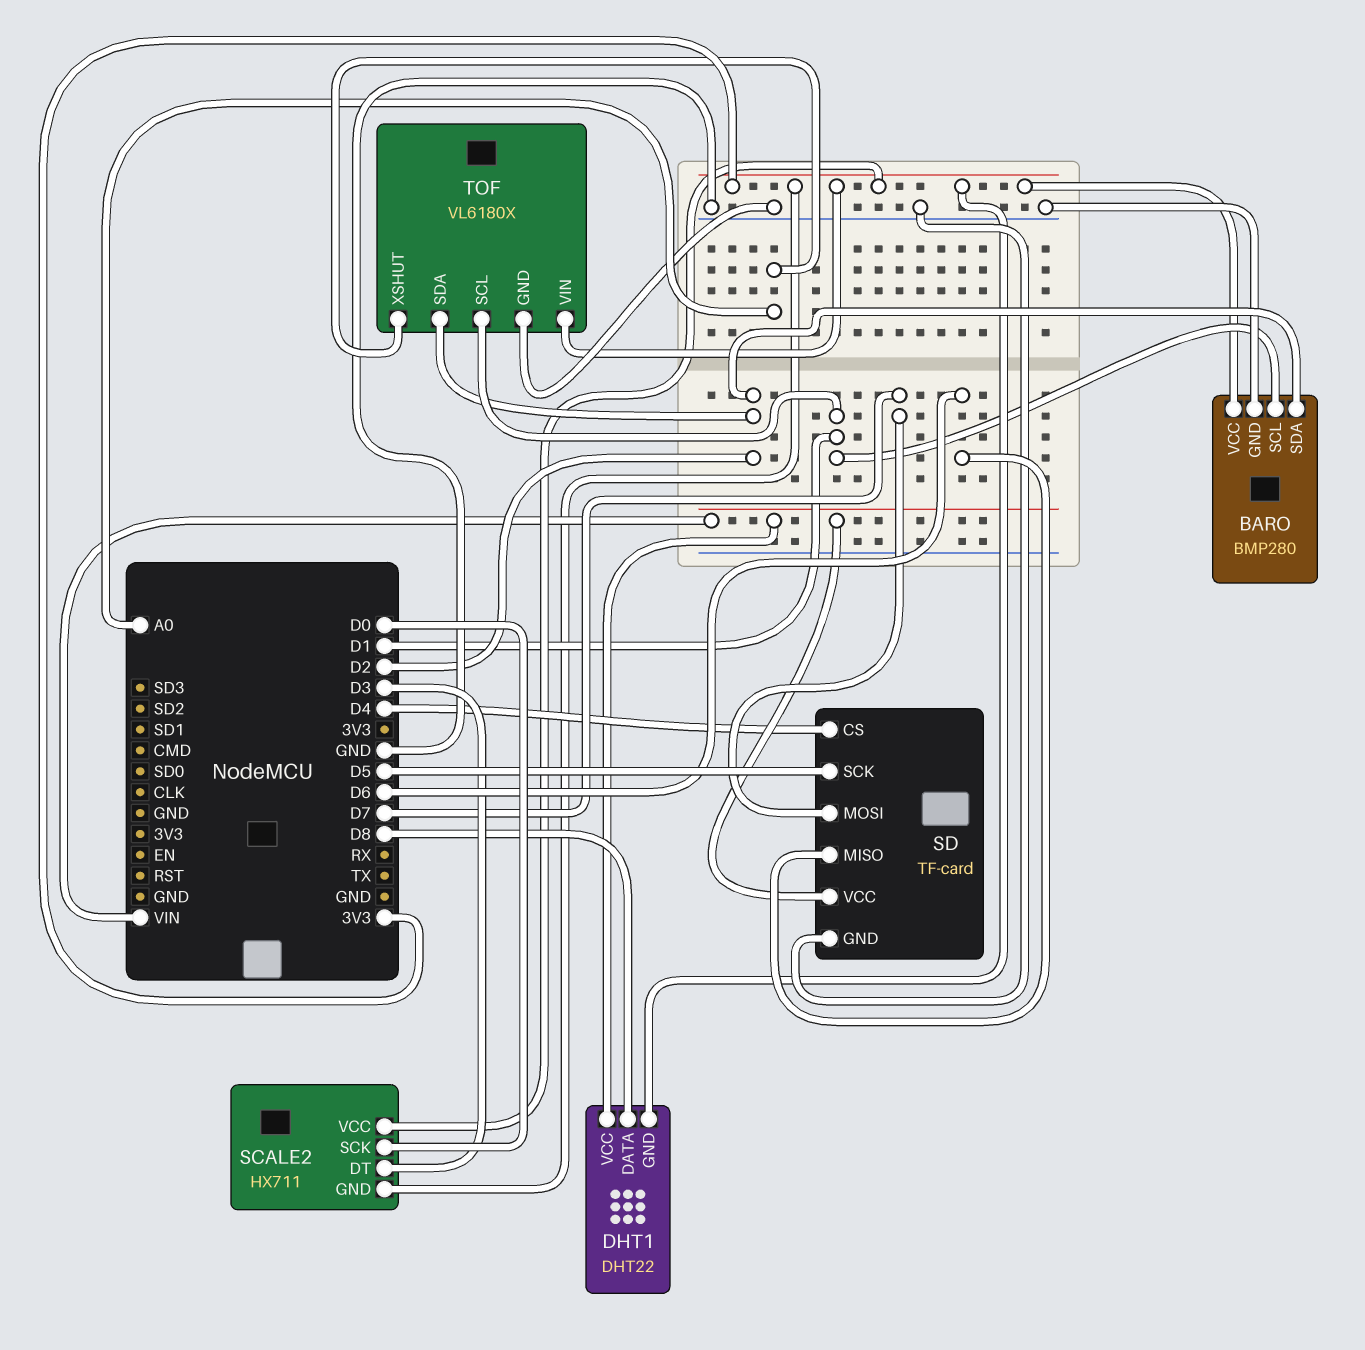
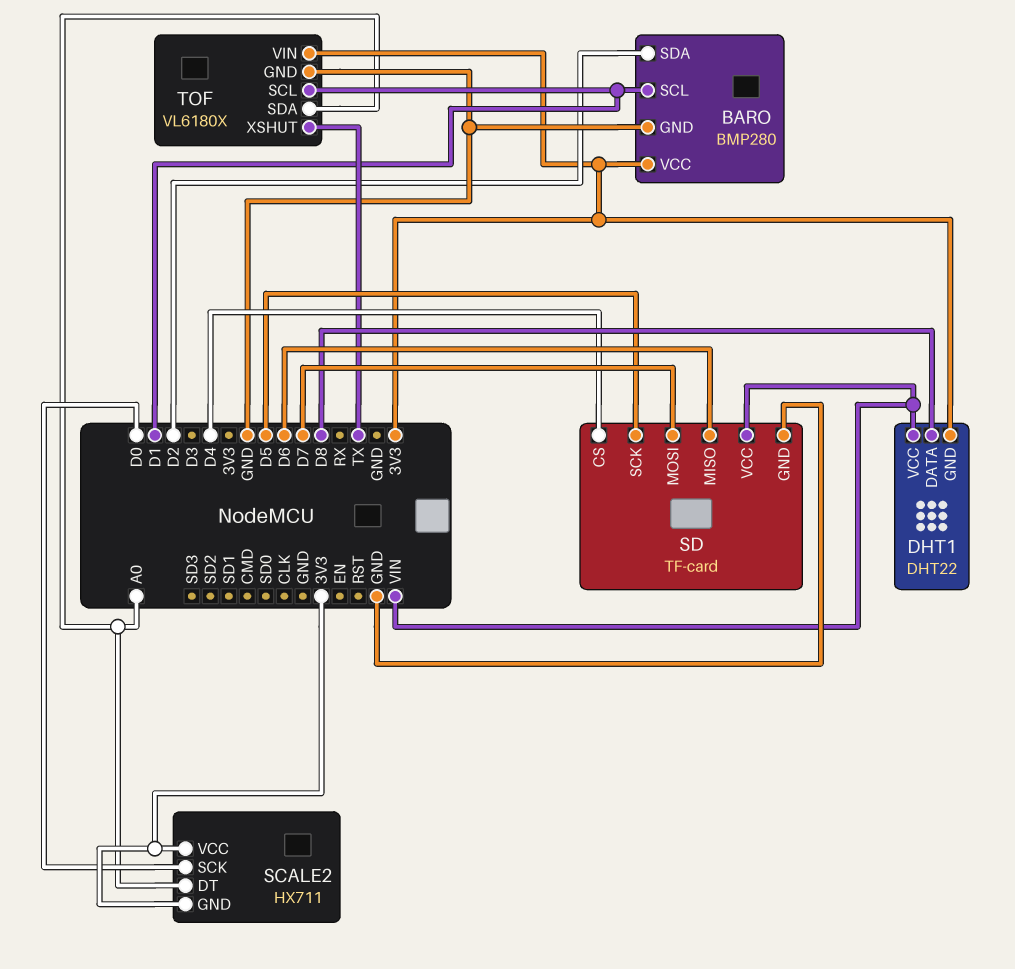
SCALE2 pin DT: D3 -> A0
TOF pin SDA: D2 -> A0
TOF pin XSHUT: A0 -> TX

